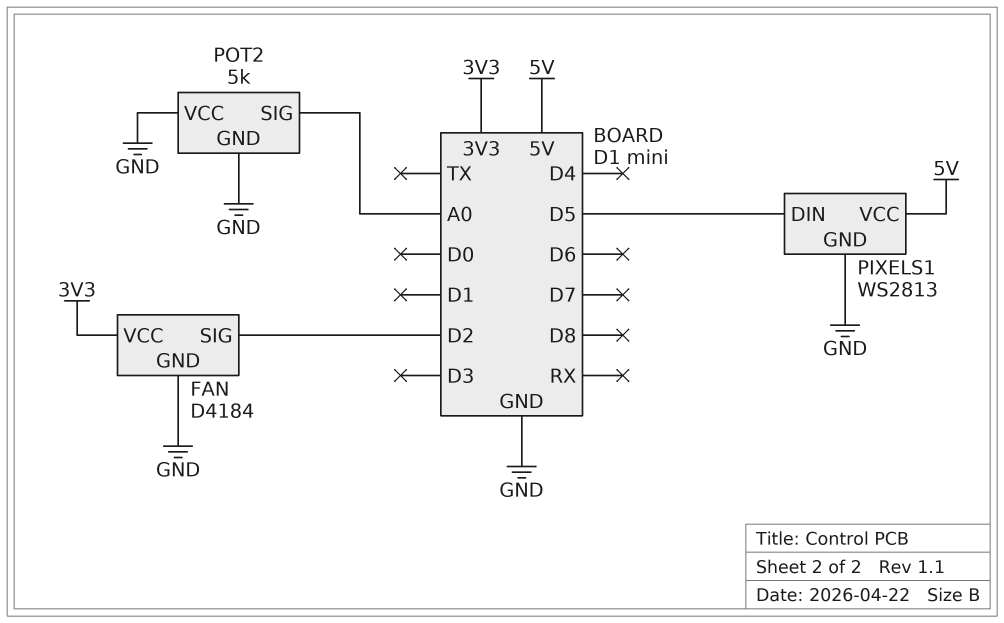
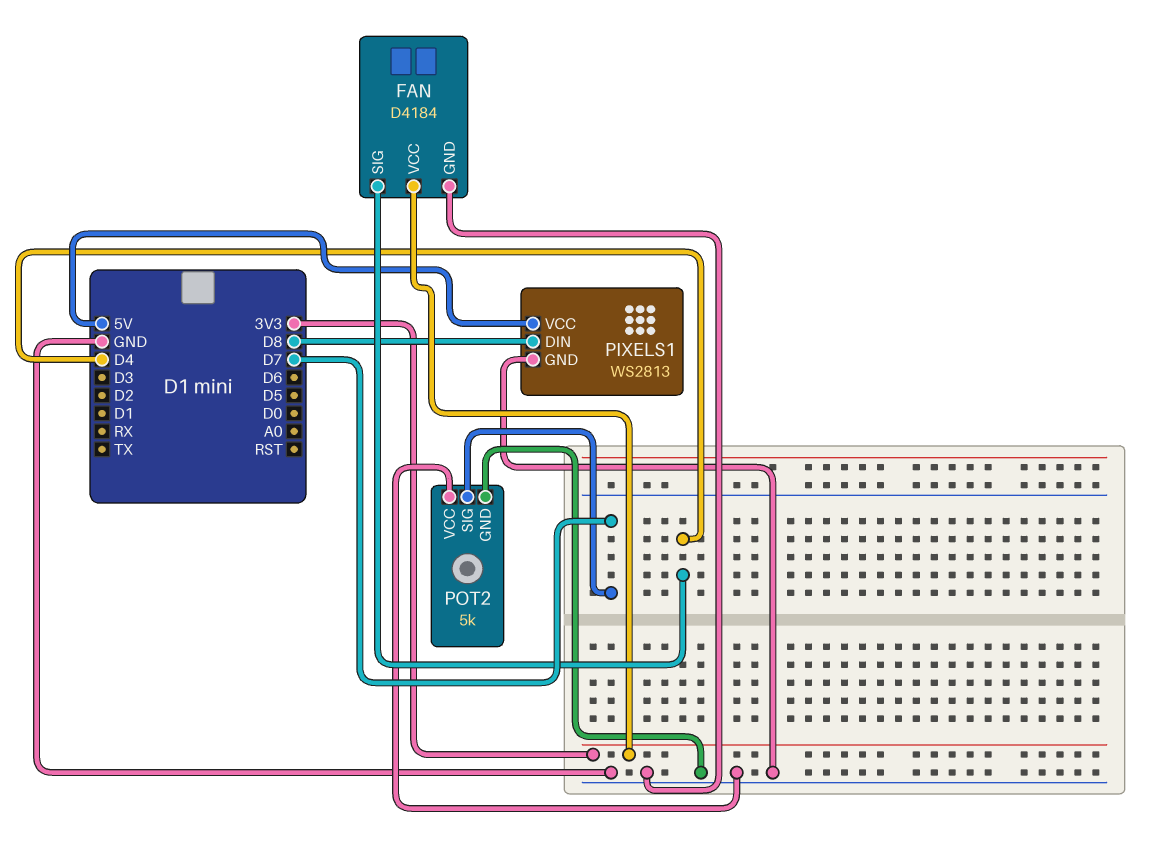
FAN pin SIG: D2 -> D4
PIXELS1 pin DIN: D5 -> D8
POT2 pin SIG: A0 -> D7

